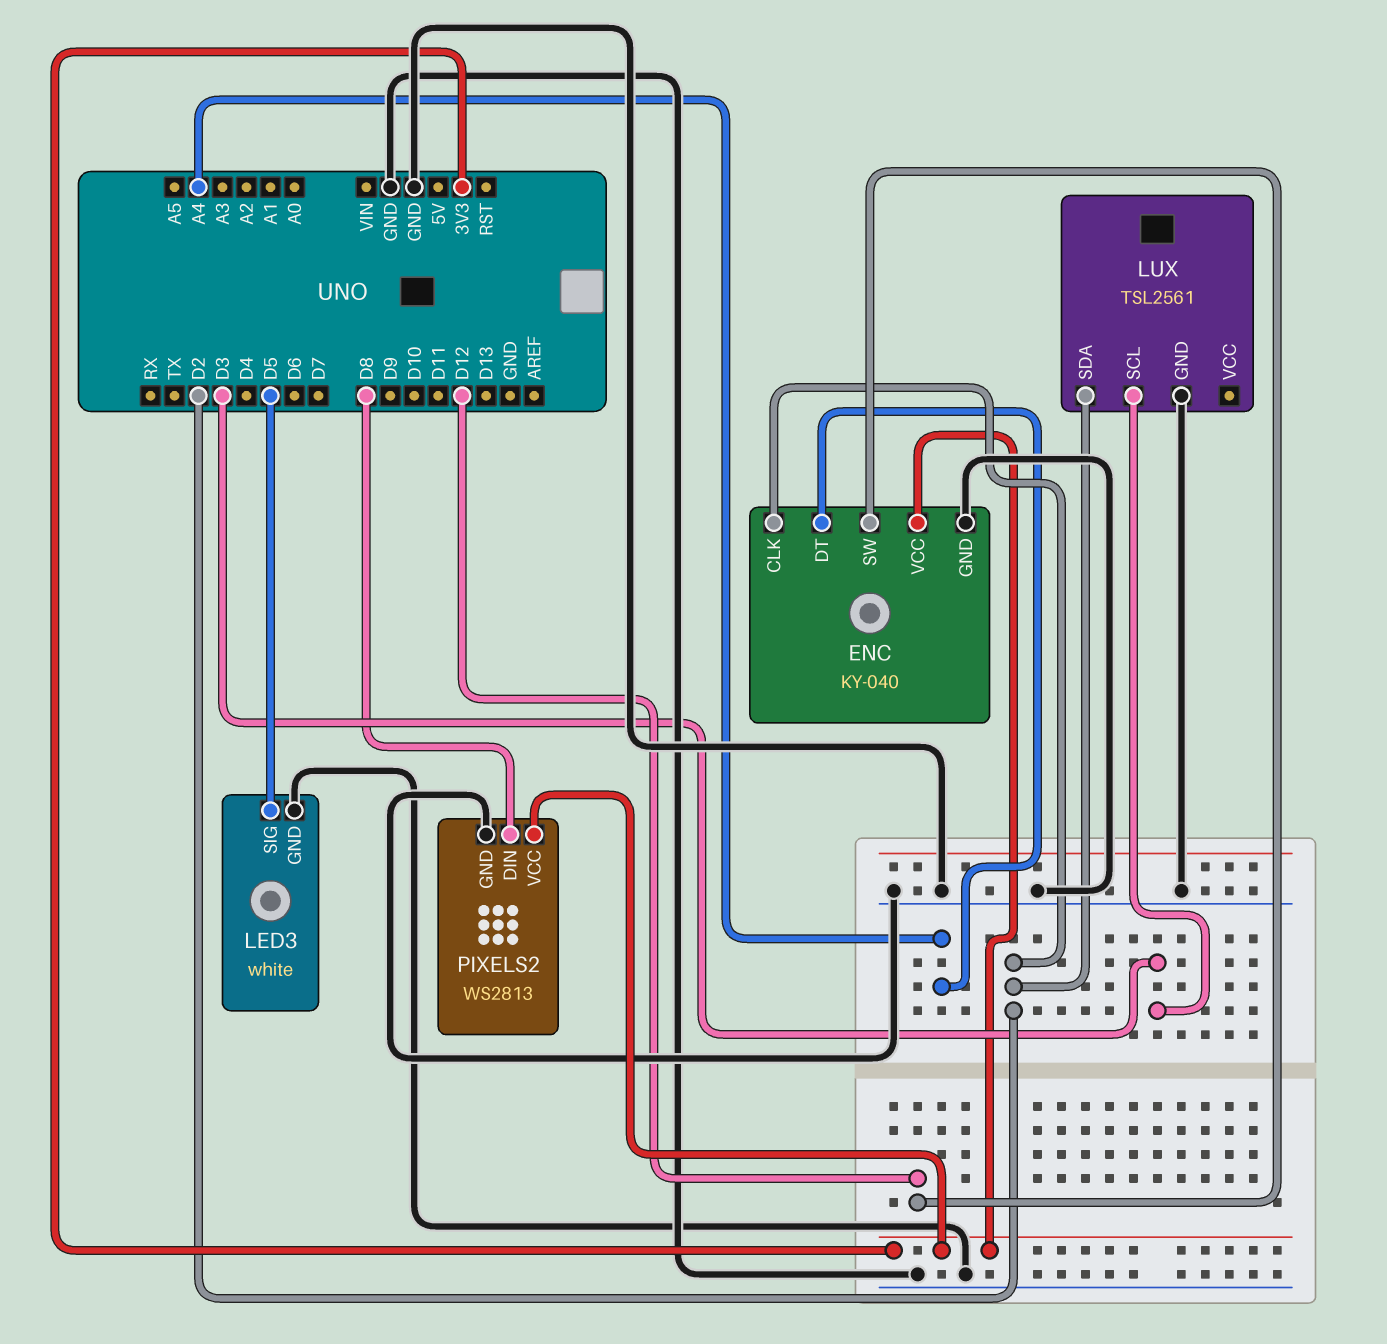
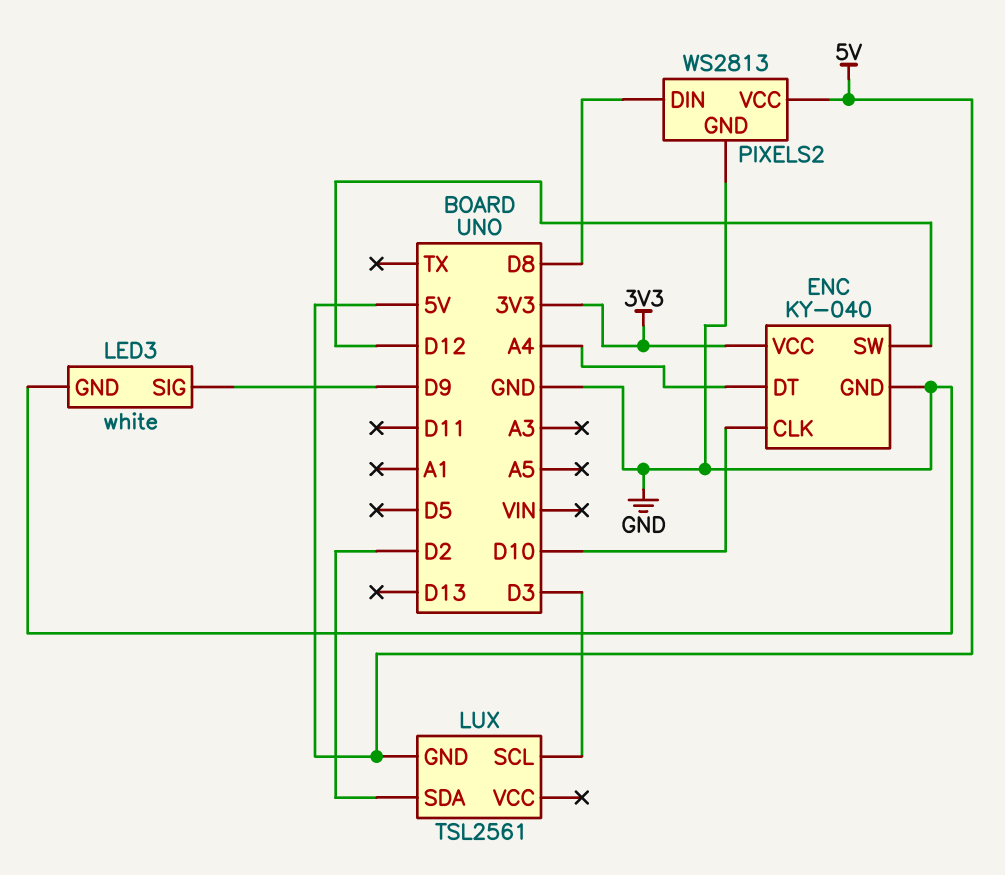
ENC pin CLK: D2 -> D10
LED3 pin SIG: D5 -> D9
LUX pin GND: GND -> 5V
PIXELS2 pin VCC: 3V3 -> 5V

